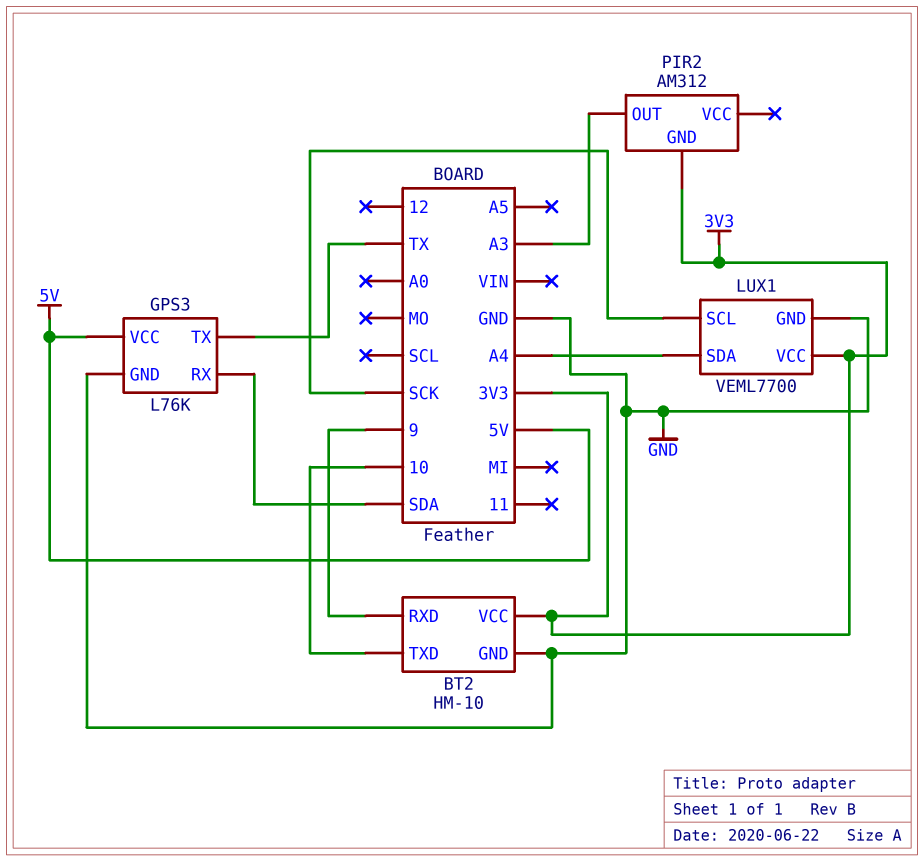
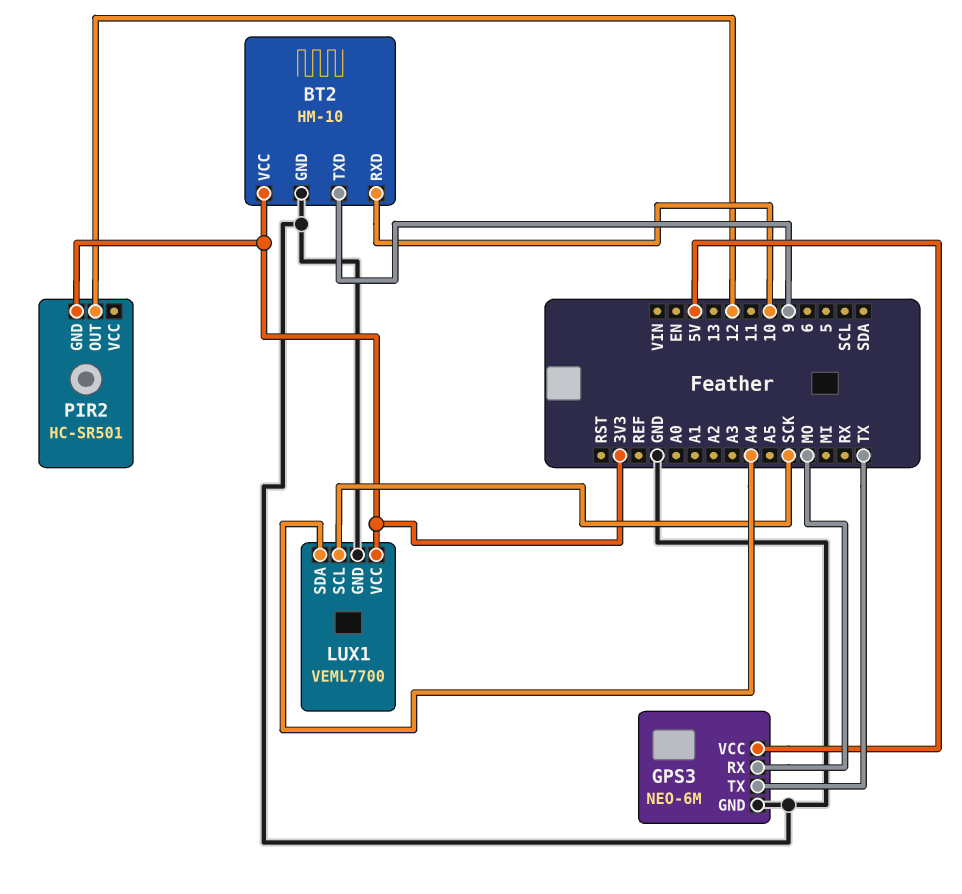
BT2 pin RXD: 9 -> 10
BT2 pin TXD: 10 -> 9
GPS3: L76K -> NEO-6M
GPS3 pin RX: SDA -> MO
PIR2: AM312 -> HC-SR501
PIR2 pin OUT: A3 -> 12

